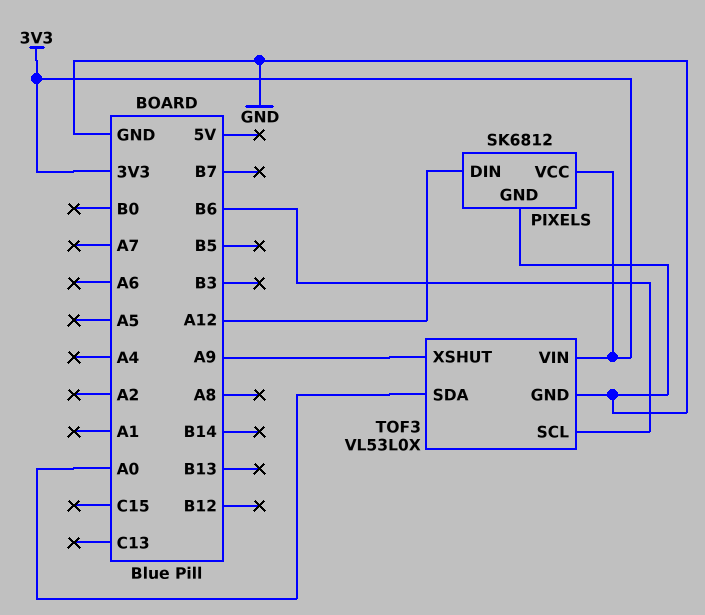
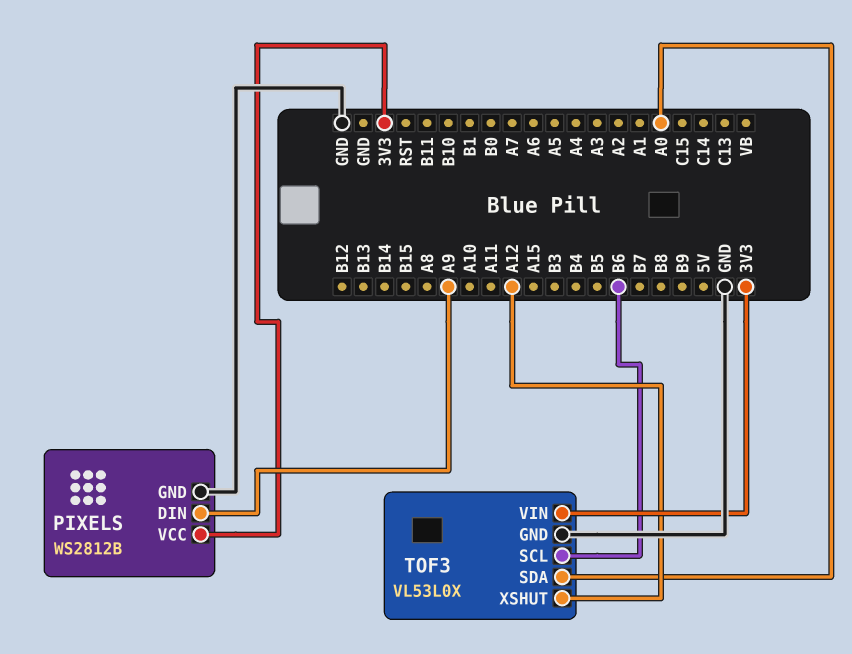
PIXELS: SK6812 -> WS2812B
PIXELS pin DIN: A12 -> A9
TOF3 pin XSHUT: A9 -> A12

